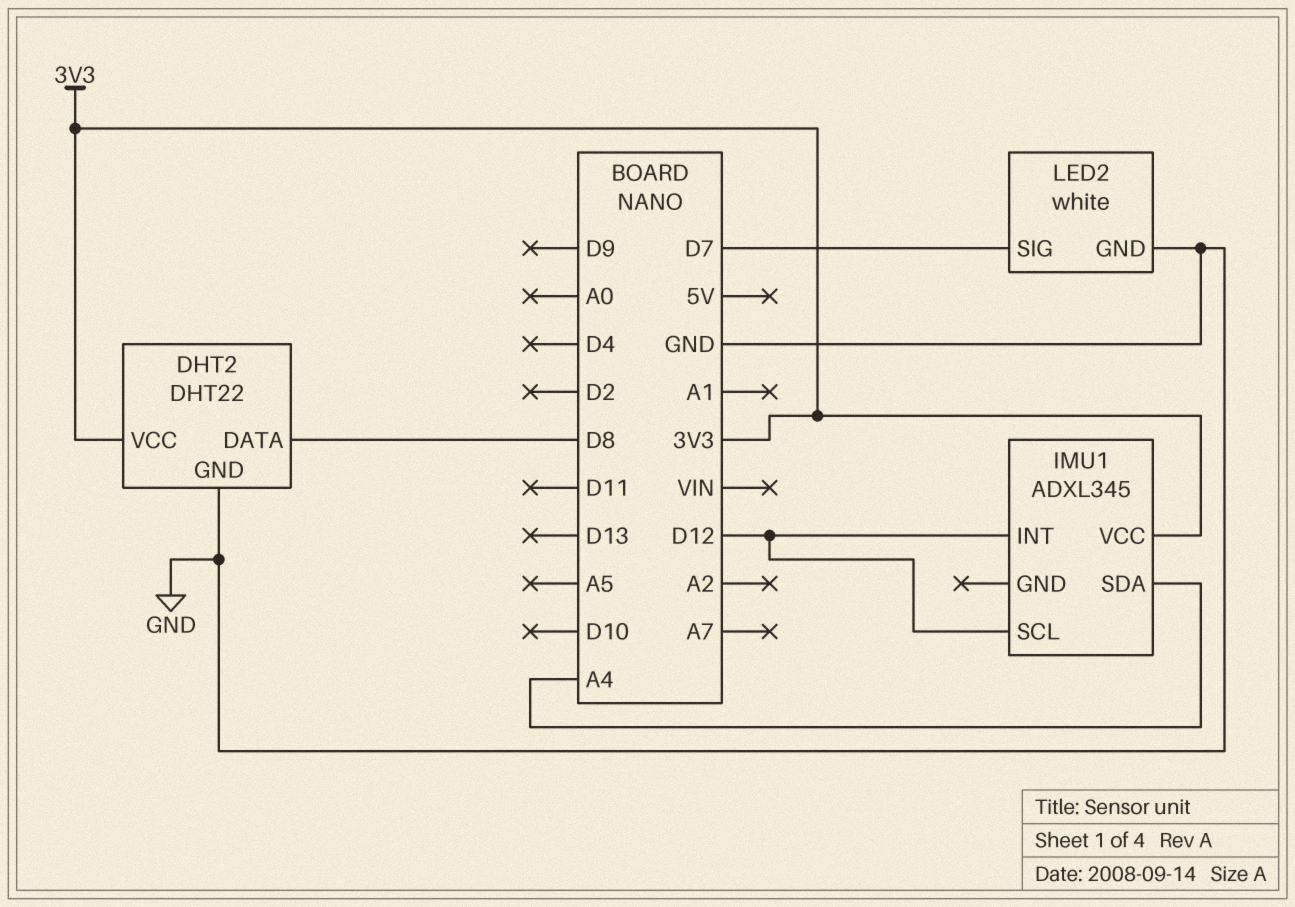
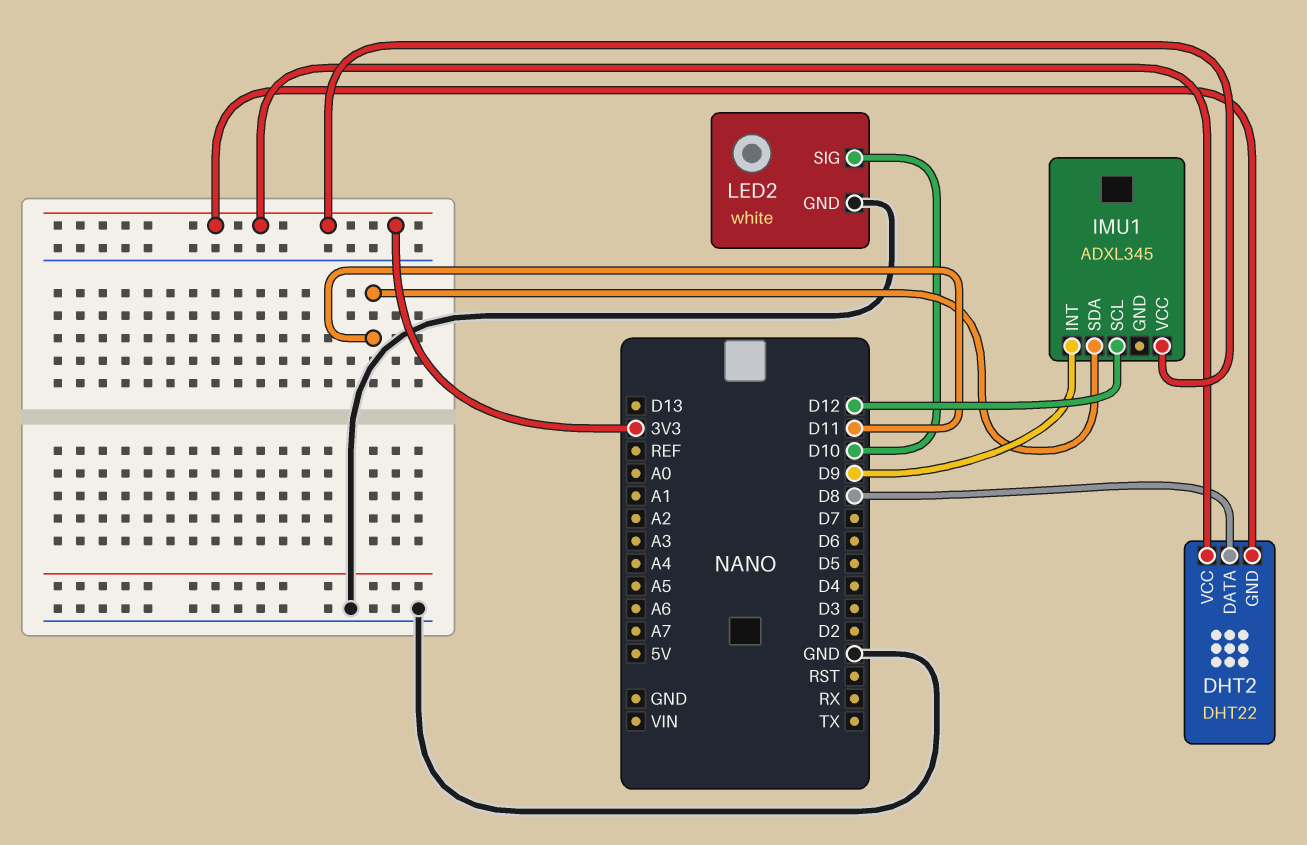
DHT2 pin GND: GND -> 3V3
IMU1 pin INT: D12 -> D9
IMU1 pin SDA: A4 -> D11
LED2 pin SIG: D7 -> D10

